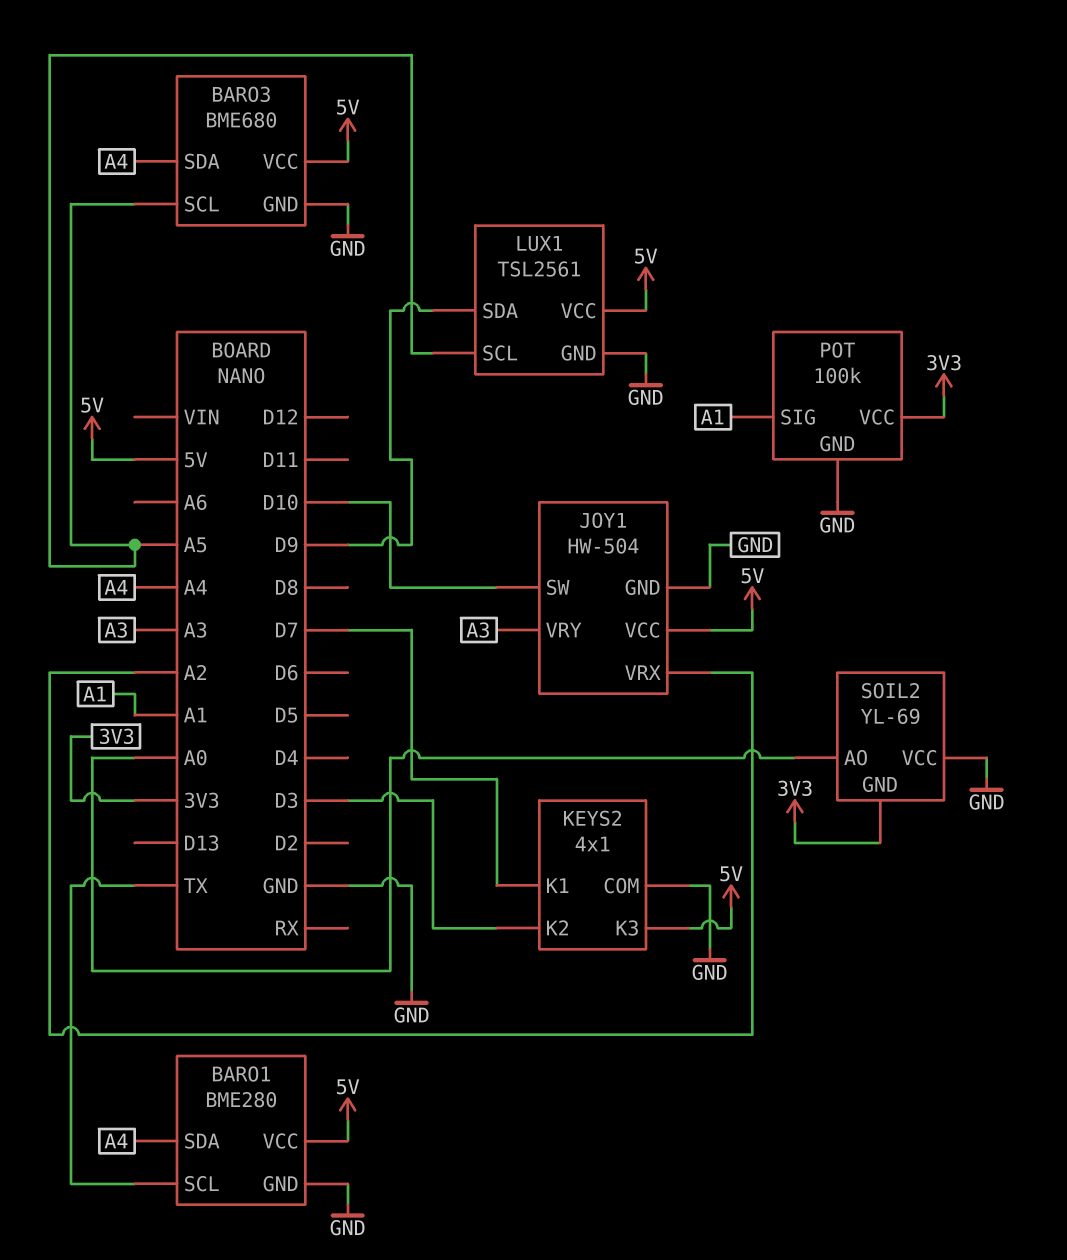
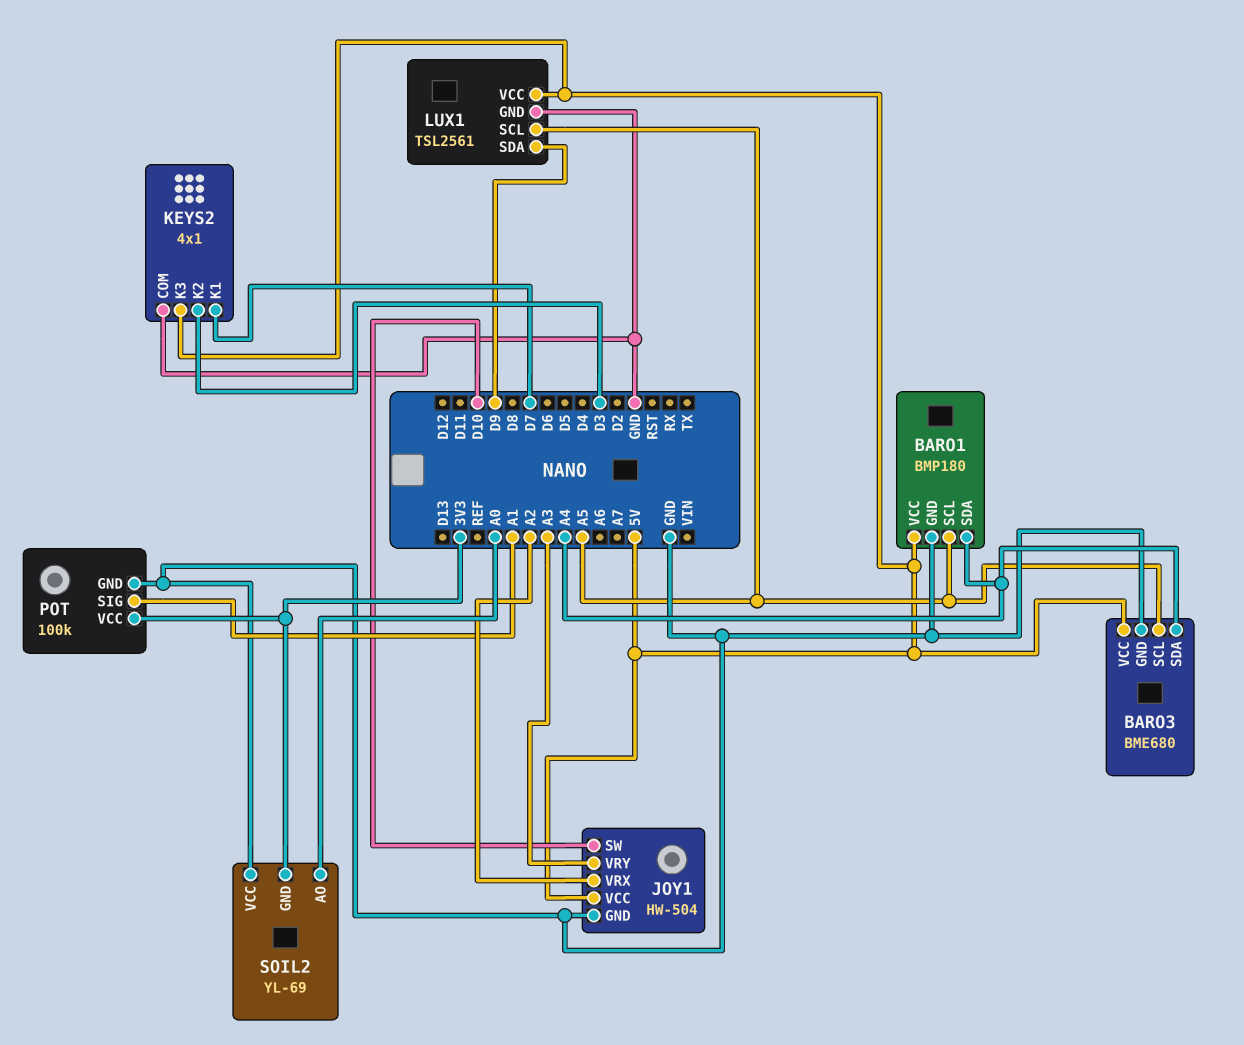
BARO1: BME280 -> BMP180
BARO1 pin SCL: TX -> A5

